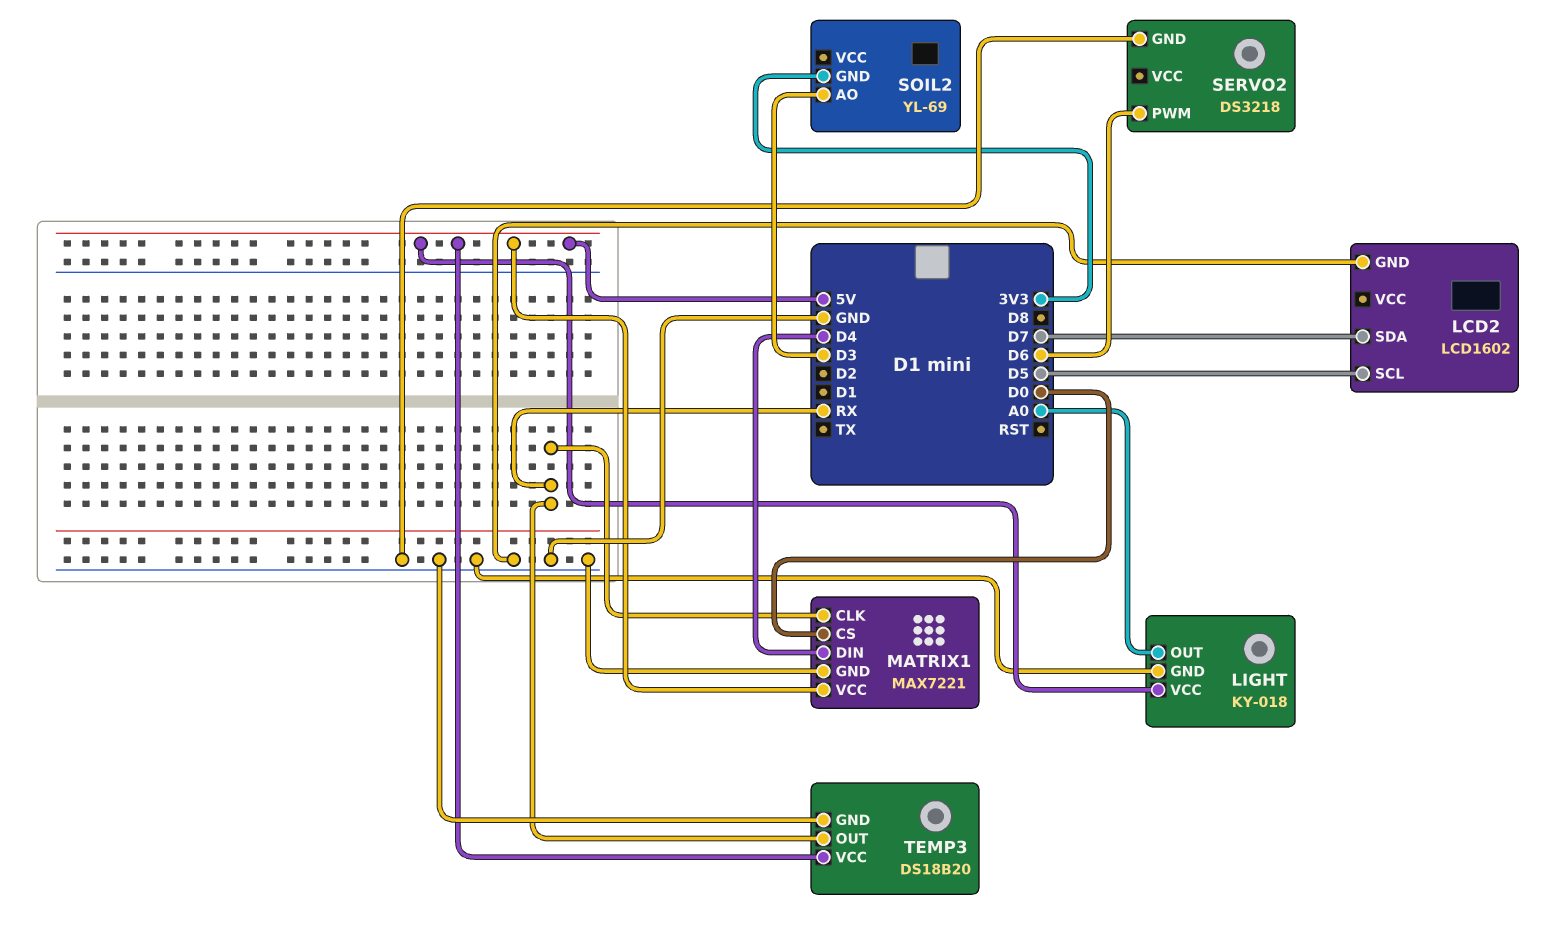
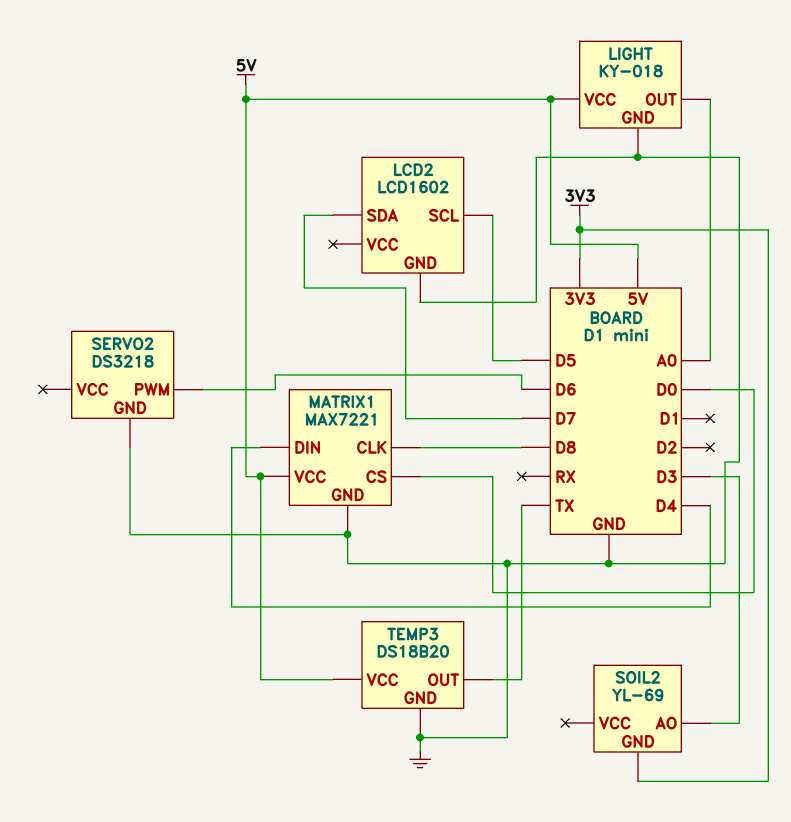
MATRIX1 pin CLK: RX -> D8
TEMP3 pin OUT: RX -> TX

